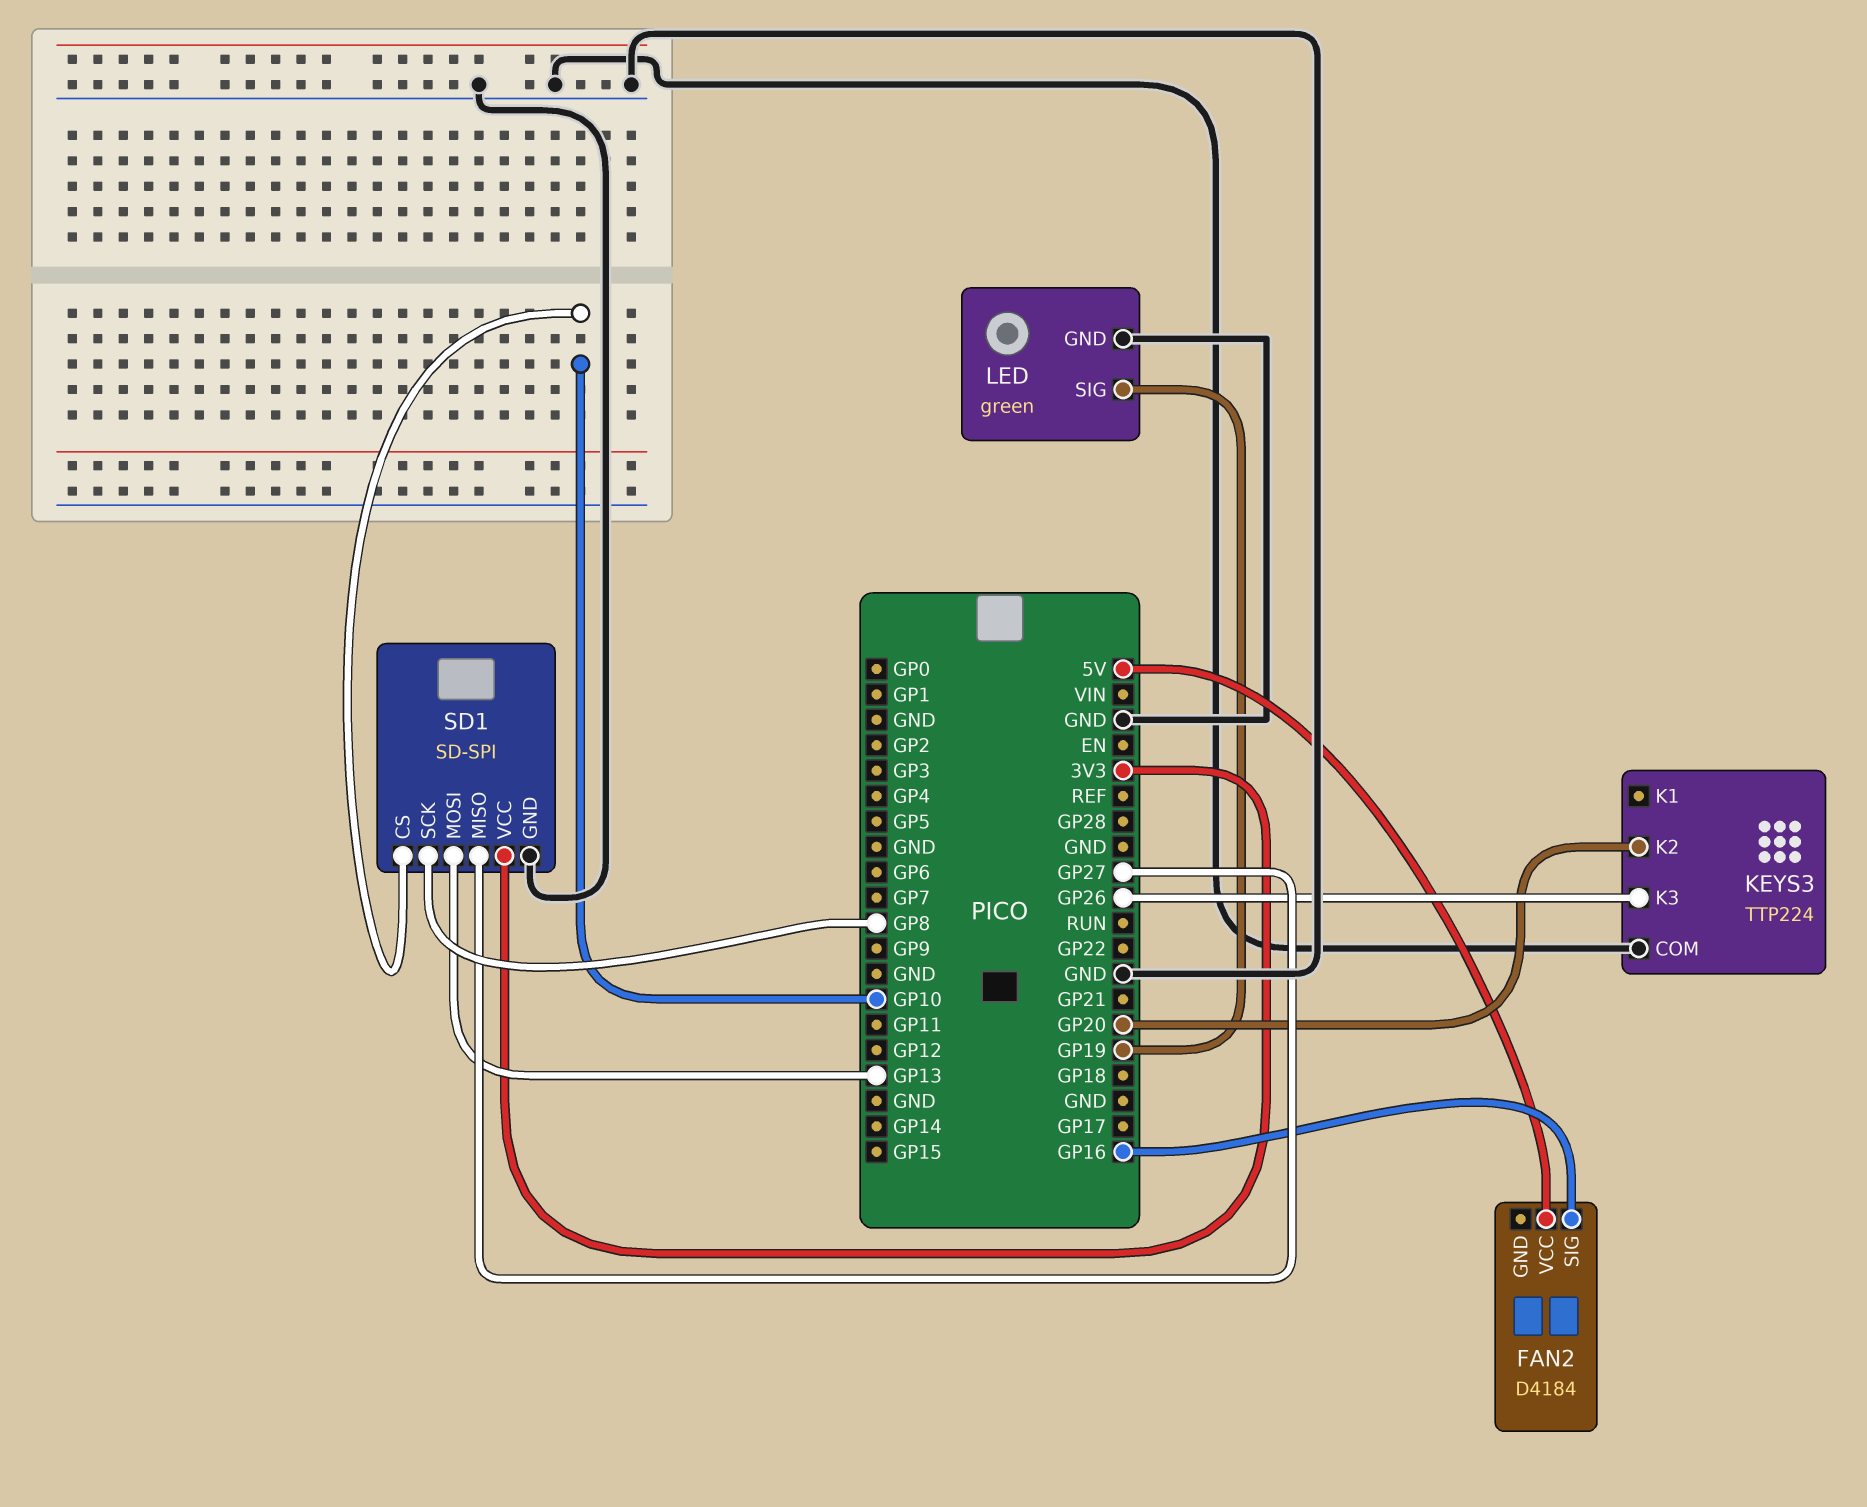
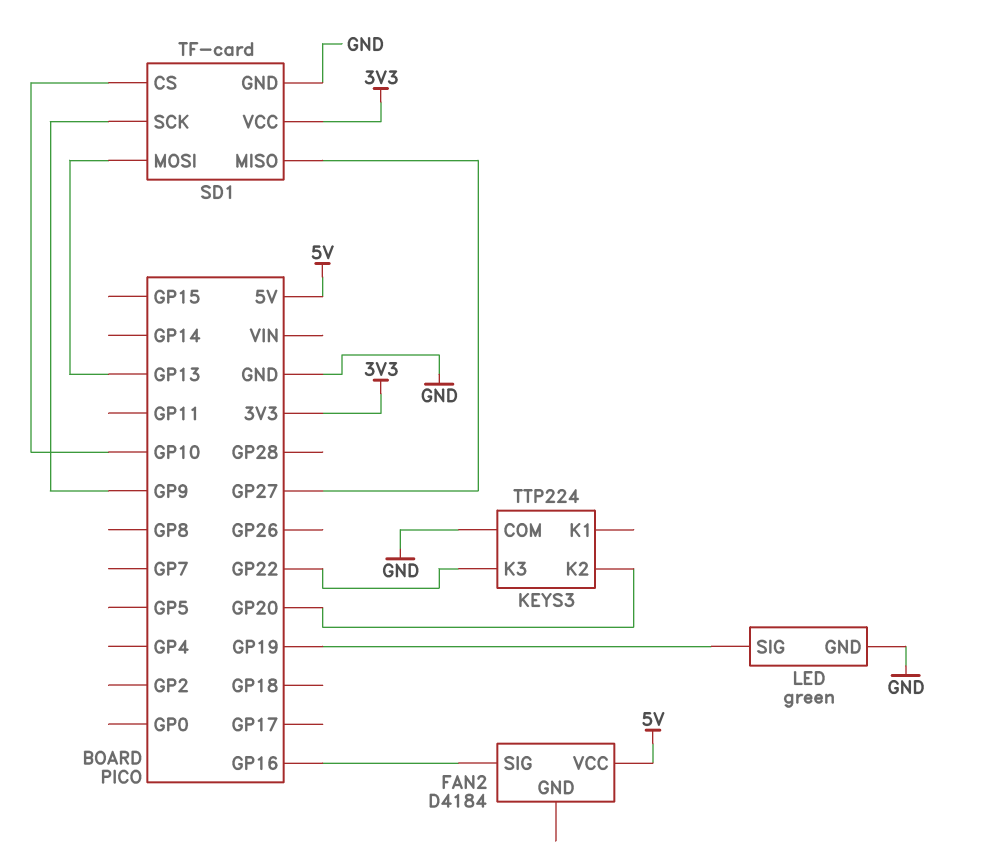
KEYS3 pin K3: GP26 -> GP22
SD1: SD-SPI -> TF-card
SD1 pin SCK: GP8 -> GP9

